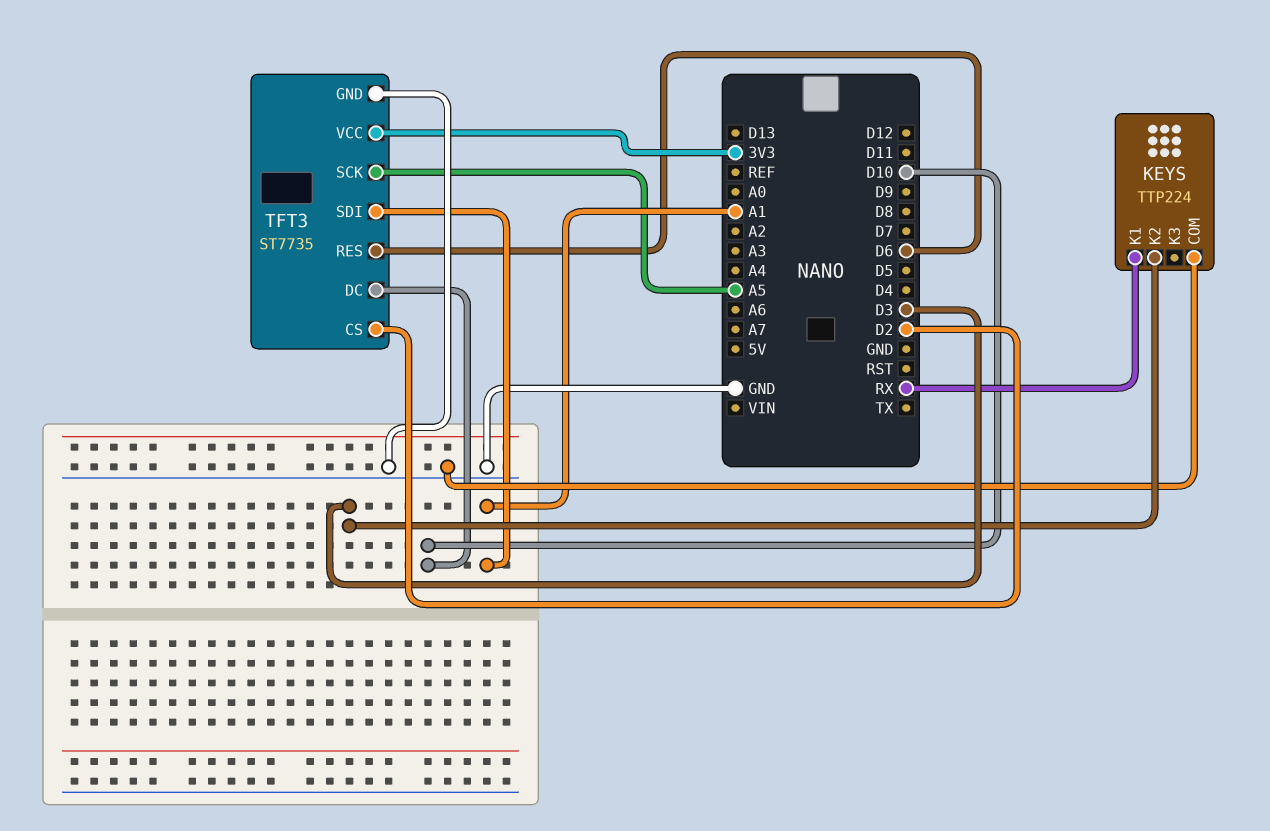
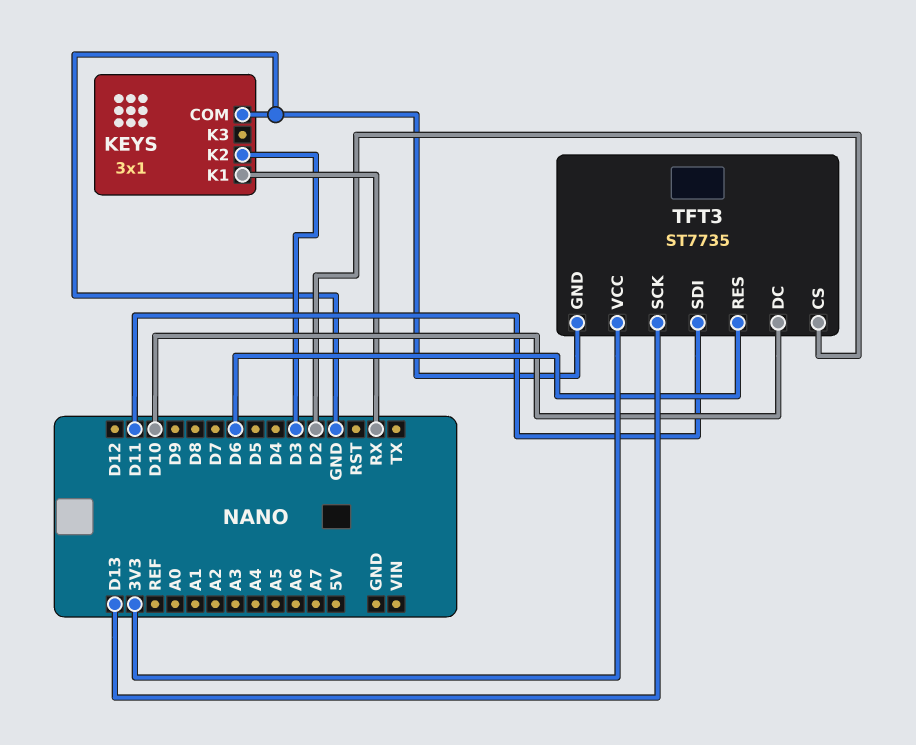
KEYS: TTP224 -> 3x1
TFT3 pin SCK: A5 -> D13
TFT3 pin SDI: A1 -> D11

